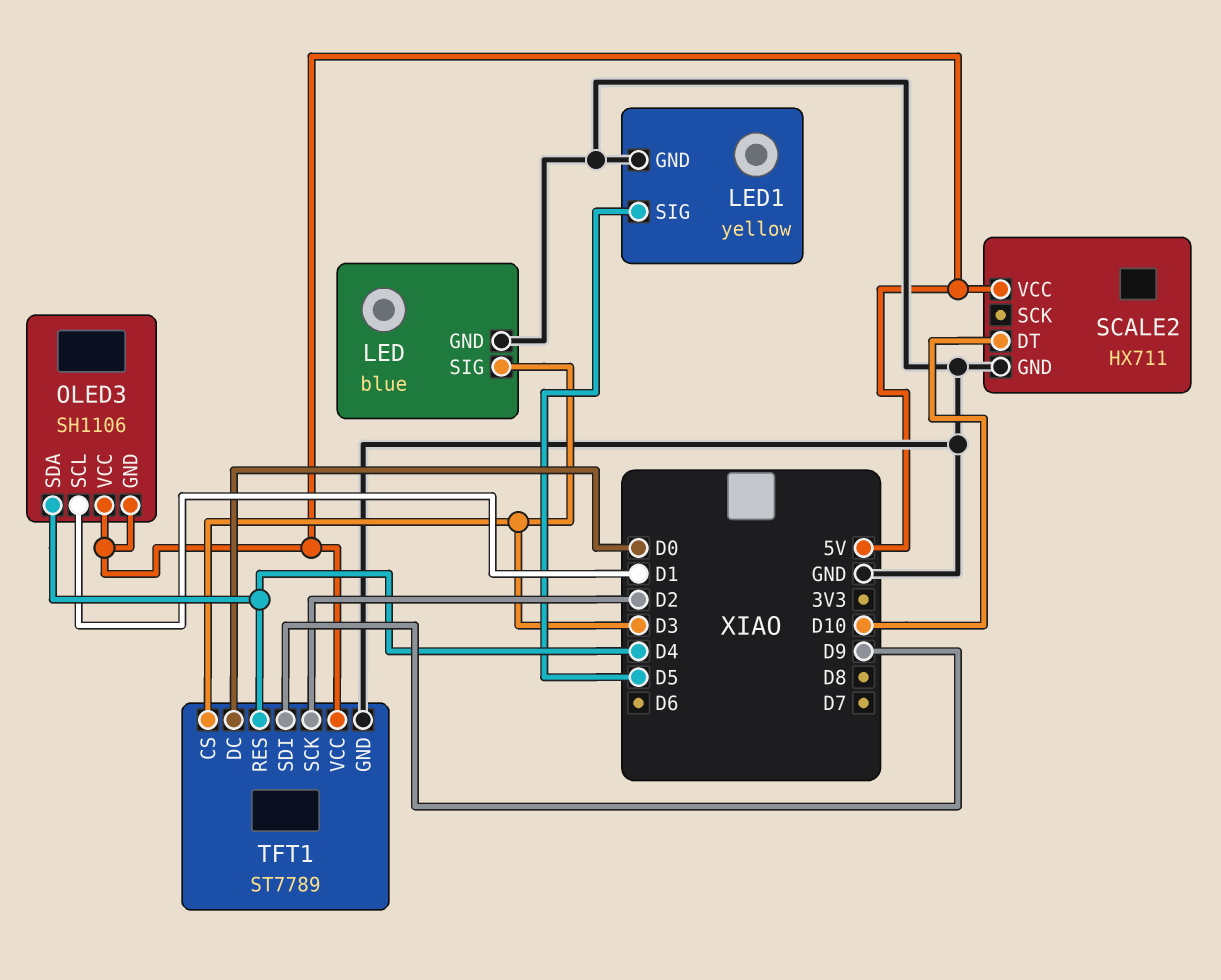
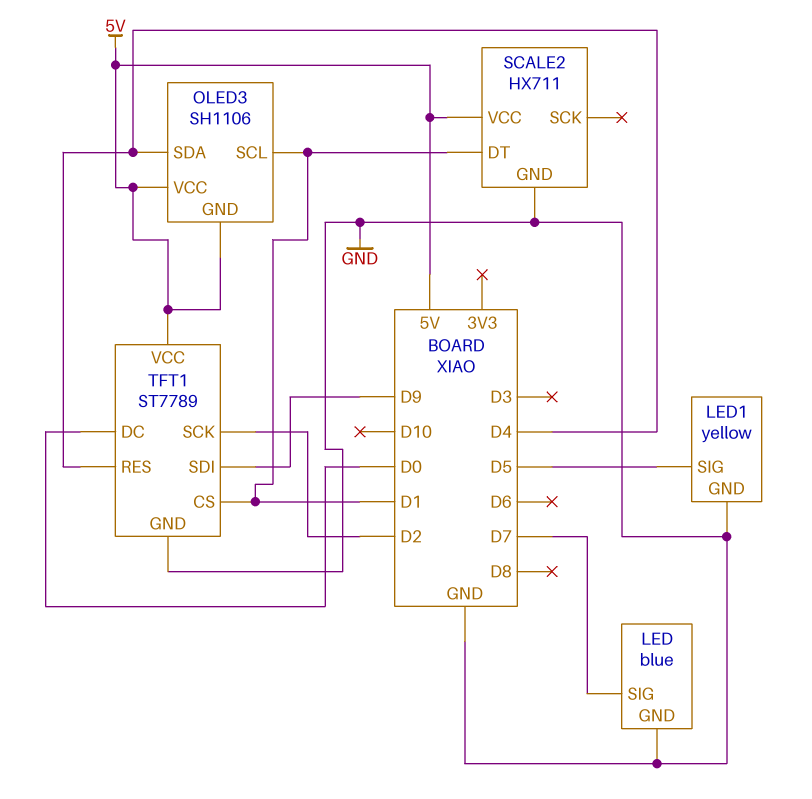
LED pin SIG: D3 -> D7
SCALE2 pin DT: D10 -> D1
TFT1 pin CS: D3 -> D1

